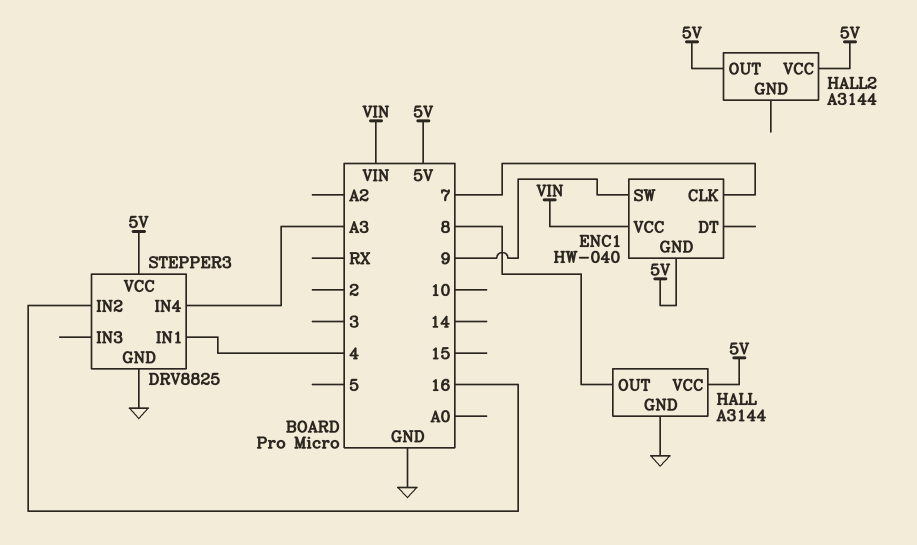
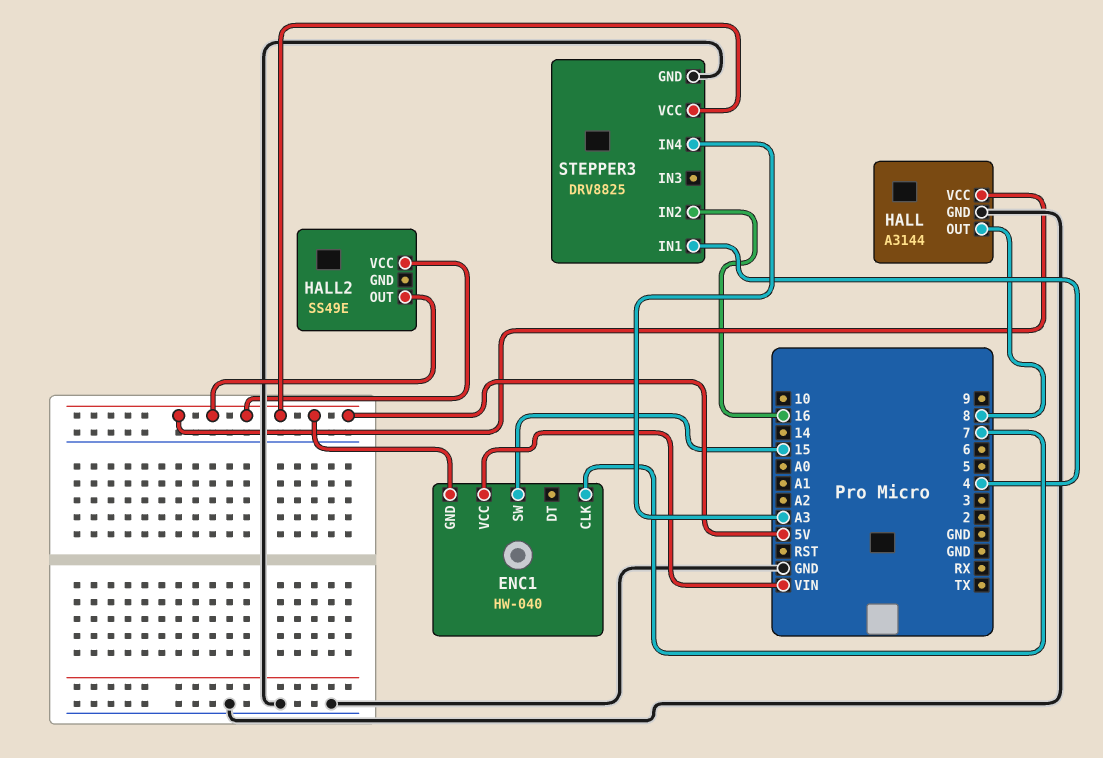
ENC1 pin SW: 9 -> 15
HALL2: A3144 -> SS49E

